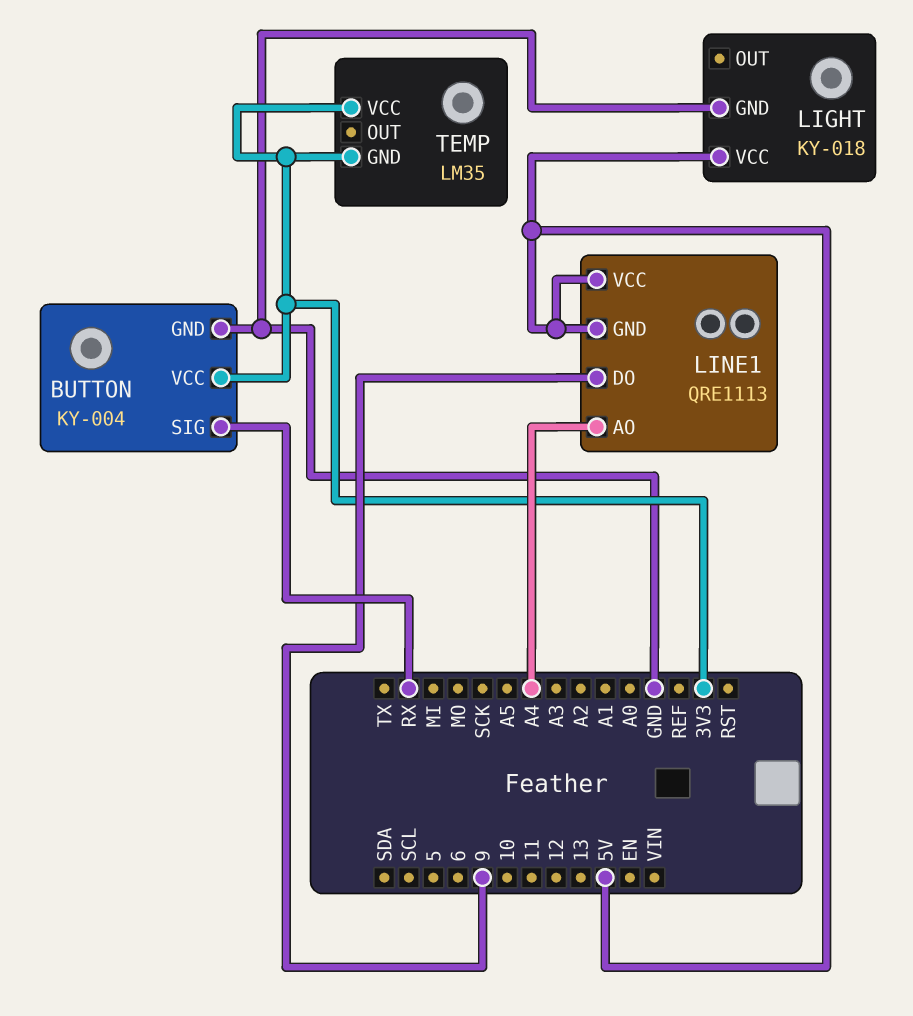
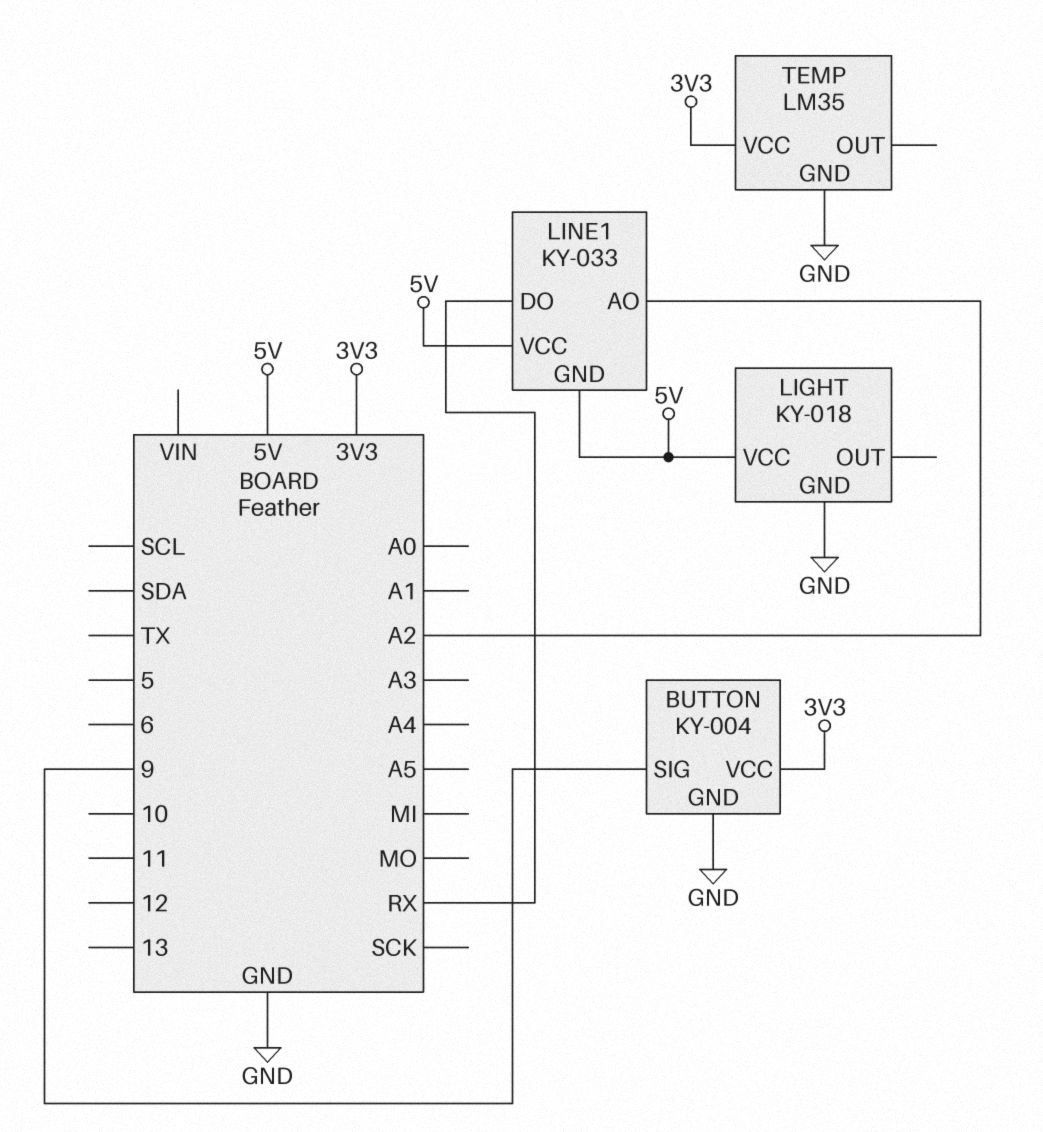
BUTTON pin SIG: RX -> 9
LINE1: QRE1113 -> KY-033
LINE1 pin AO: A4 -> A2
LINE1 pin DO: 9 -> RX
TEMP pin GND: 3V3 -> GND

